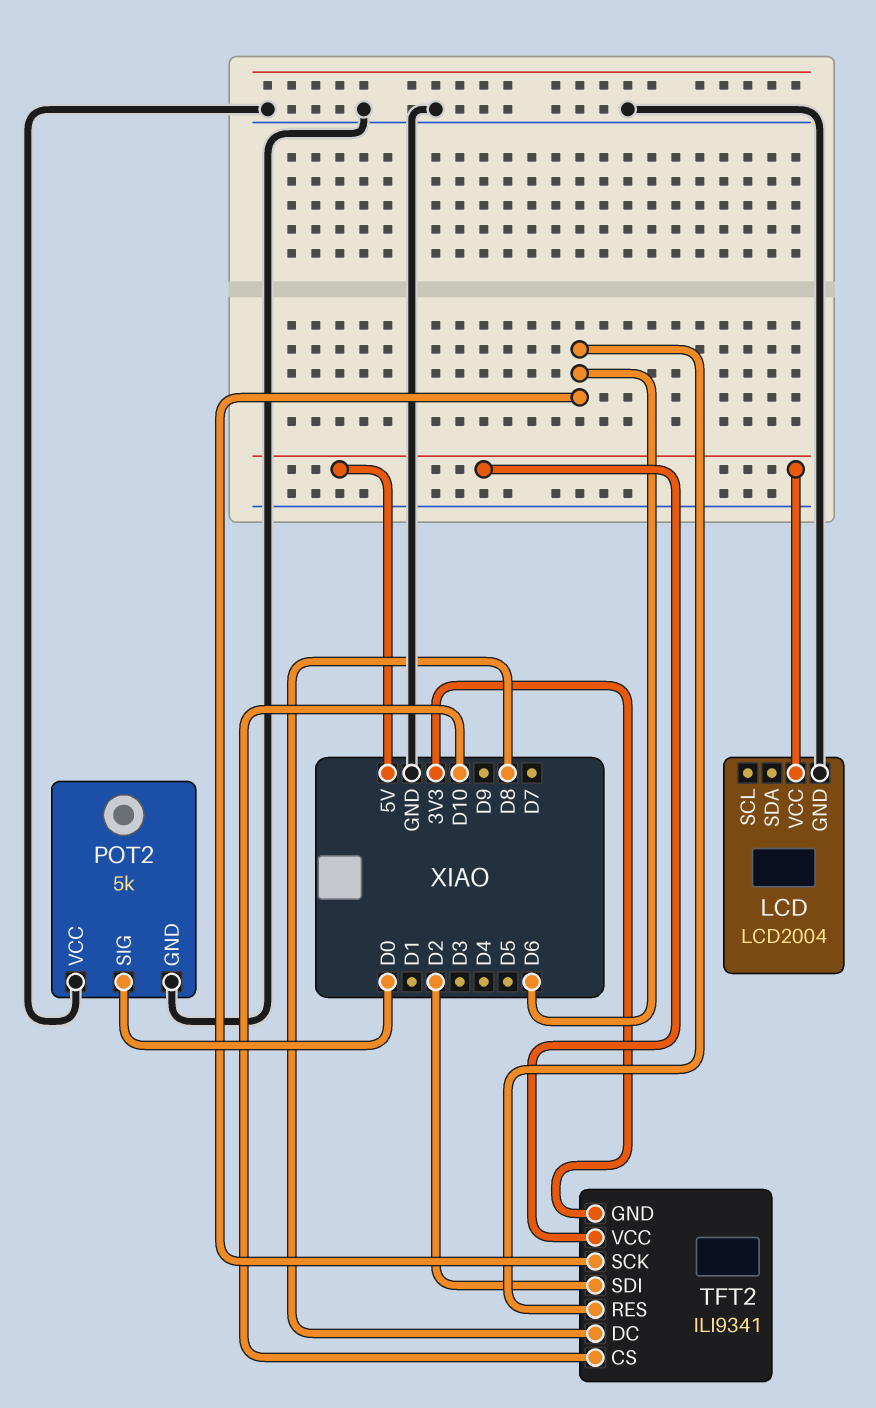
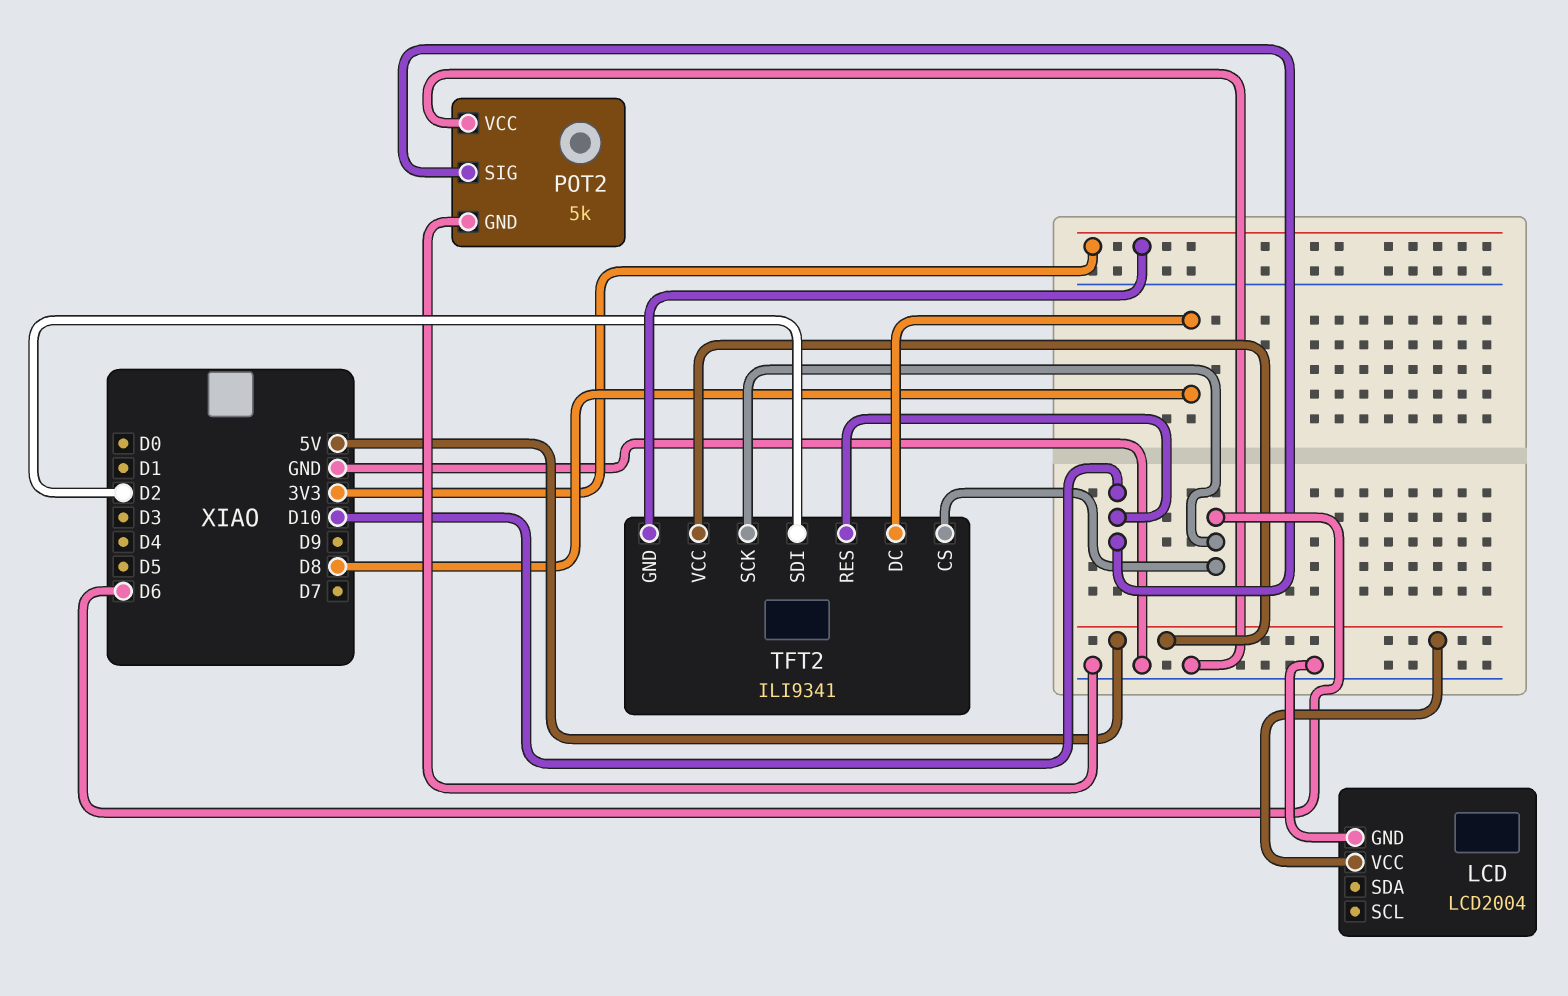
POT2 pin SIG: D0 -> D10
TFT2 pin CS: D10 -> D6
TFT2 pin RES: D6 -> D10

